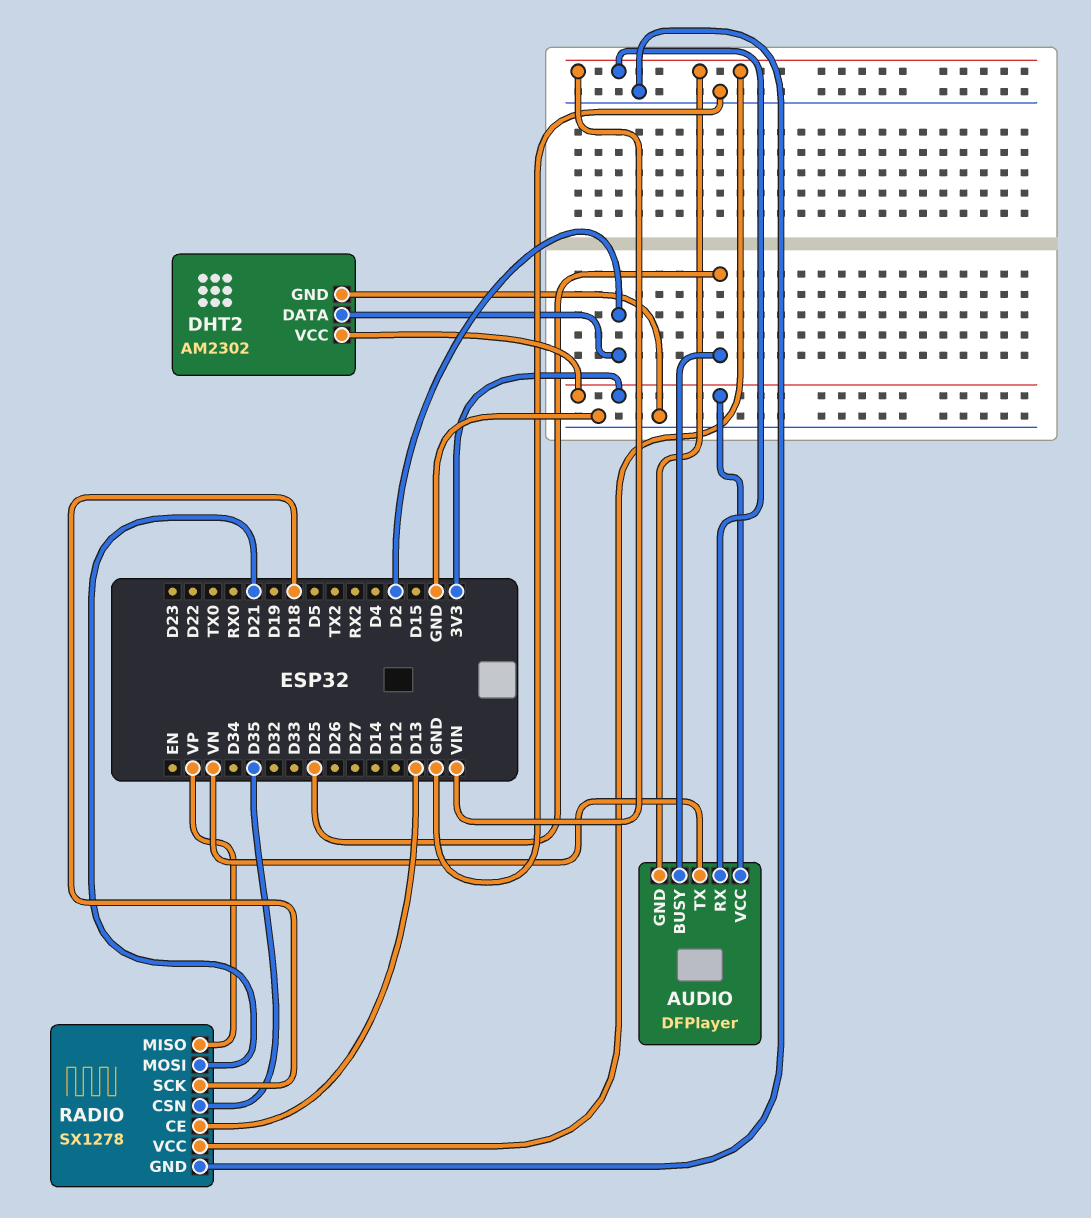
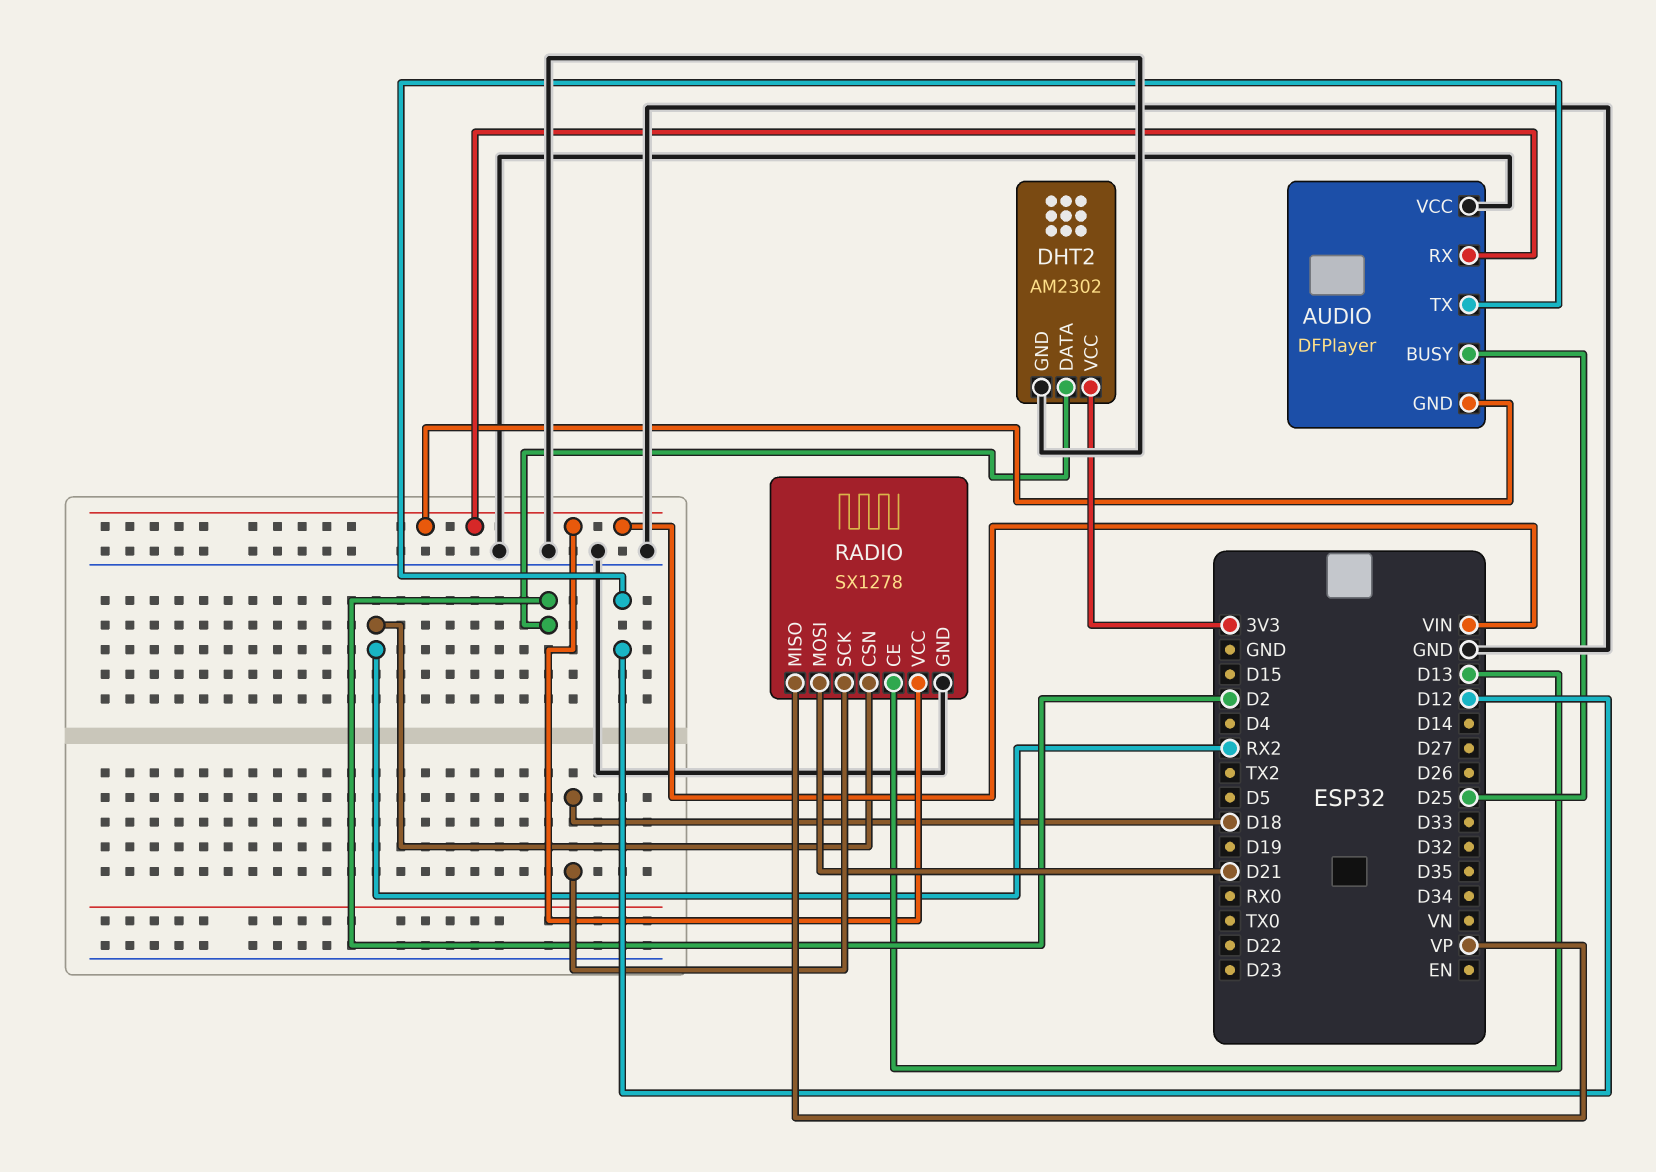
AUDIO pin TX: VN -> D12
AUDIO pin VCC: 3V3 -> GND
RADIO pin CSN: D35 -> RX2

